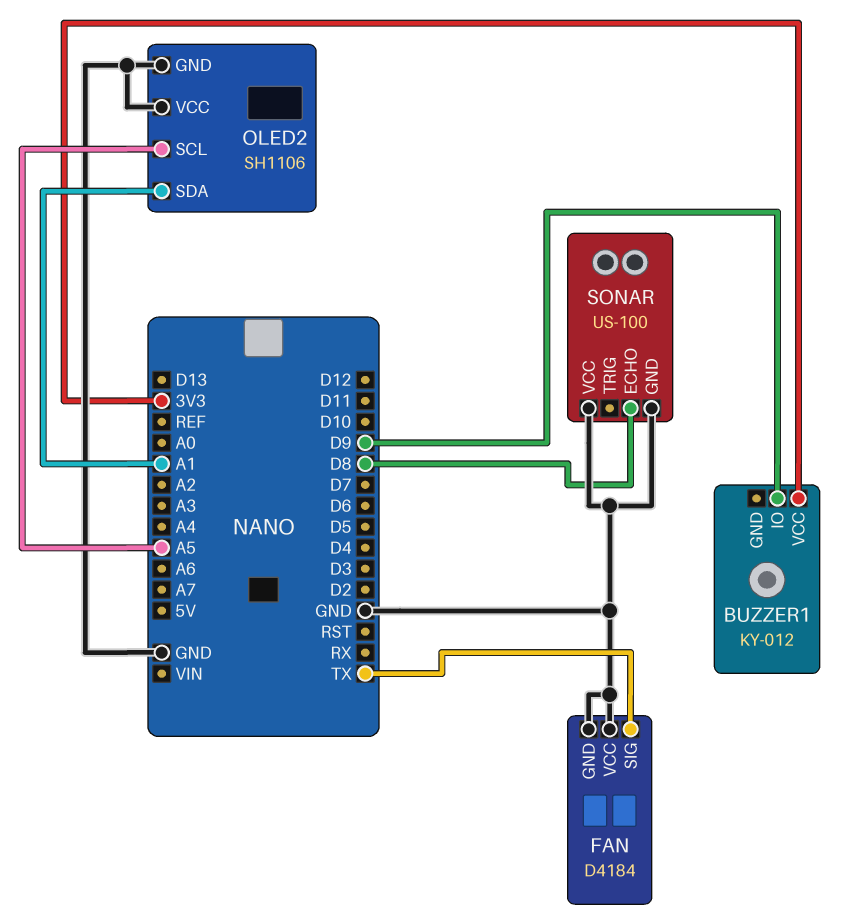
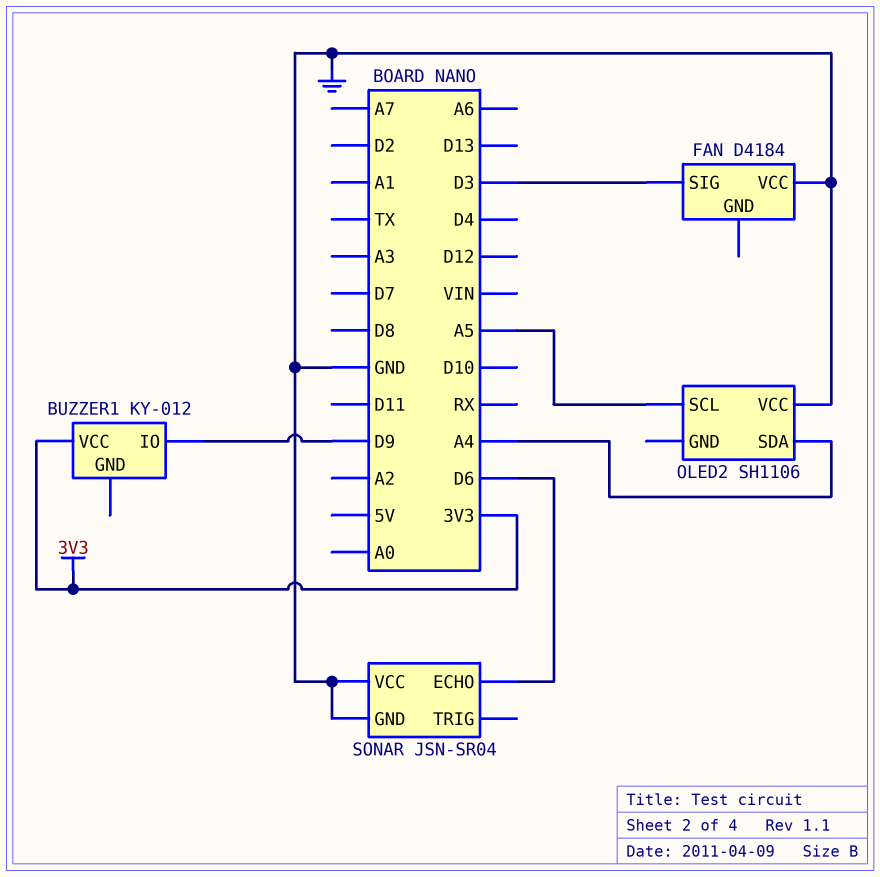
FAN pin GND: GND -> none
FAN pin SIG: TX -> D3
OLED2 pin GND: GND -> none
OLED2 pin SDA: A1 -> A4
SONAR: US-100 -> JSN-SR04
SONAR pin ECHO: D8 -> D6

